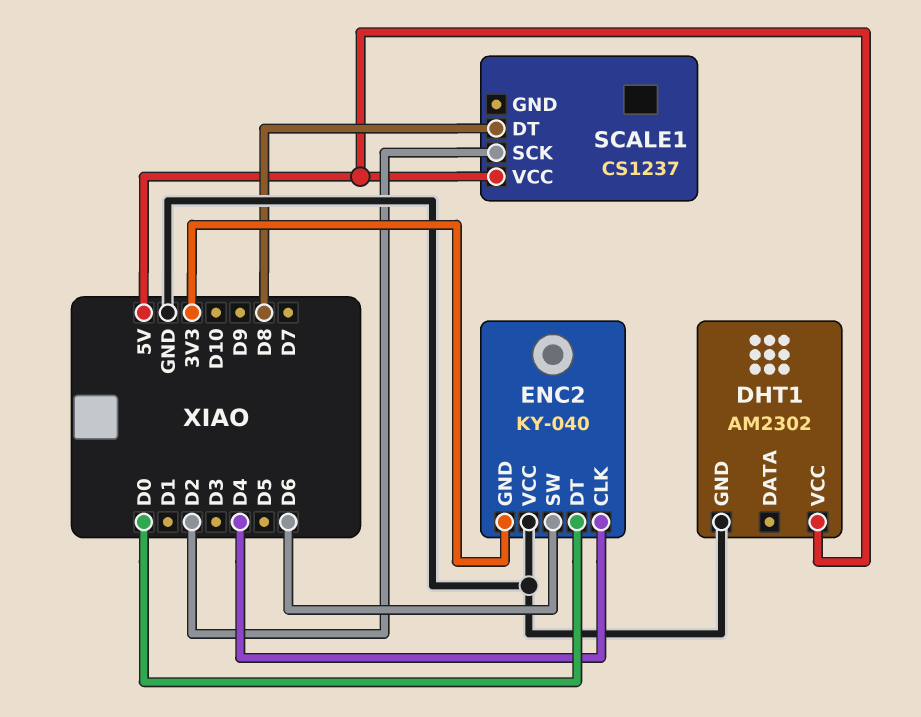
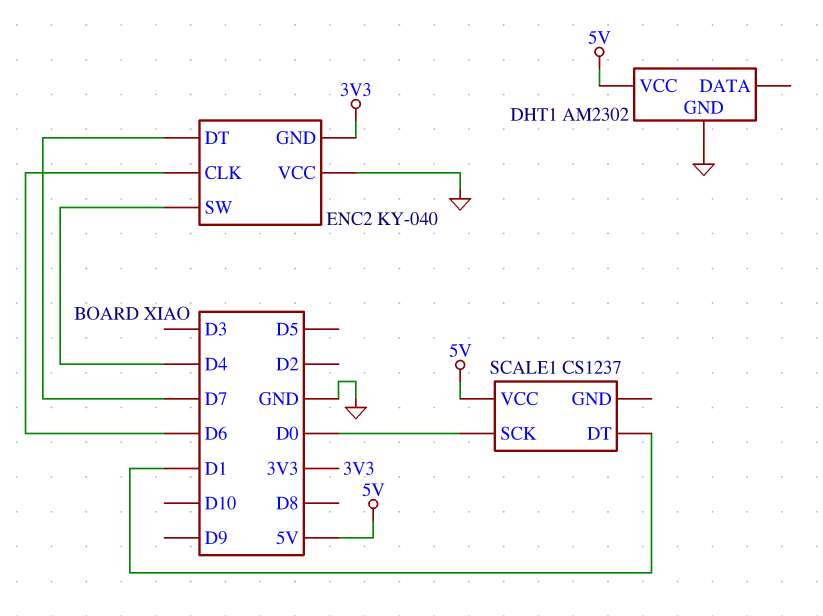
ENC2 pin CLK: D4 -> D6
ENC2 pin DT: D0 -> D7
ENC2 pin SW: D6 -> D4
SCALE1 pin DT: D8 -> D1
SCALE1 pin SCK: D2 -> D0

